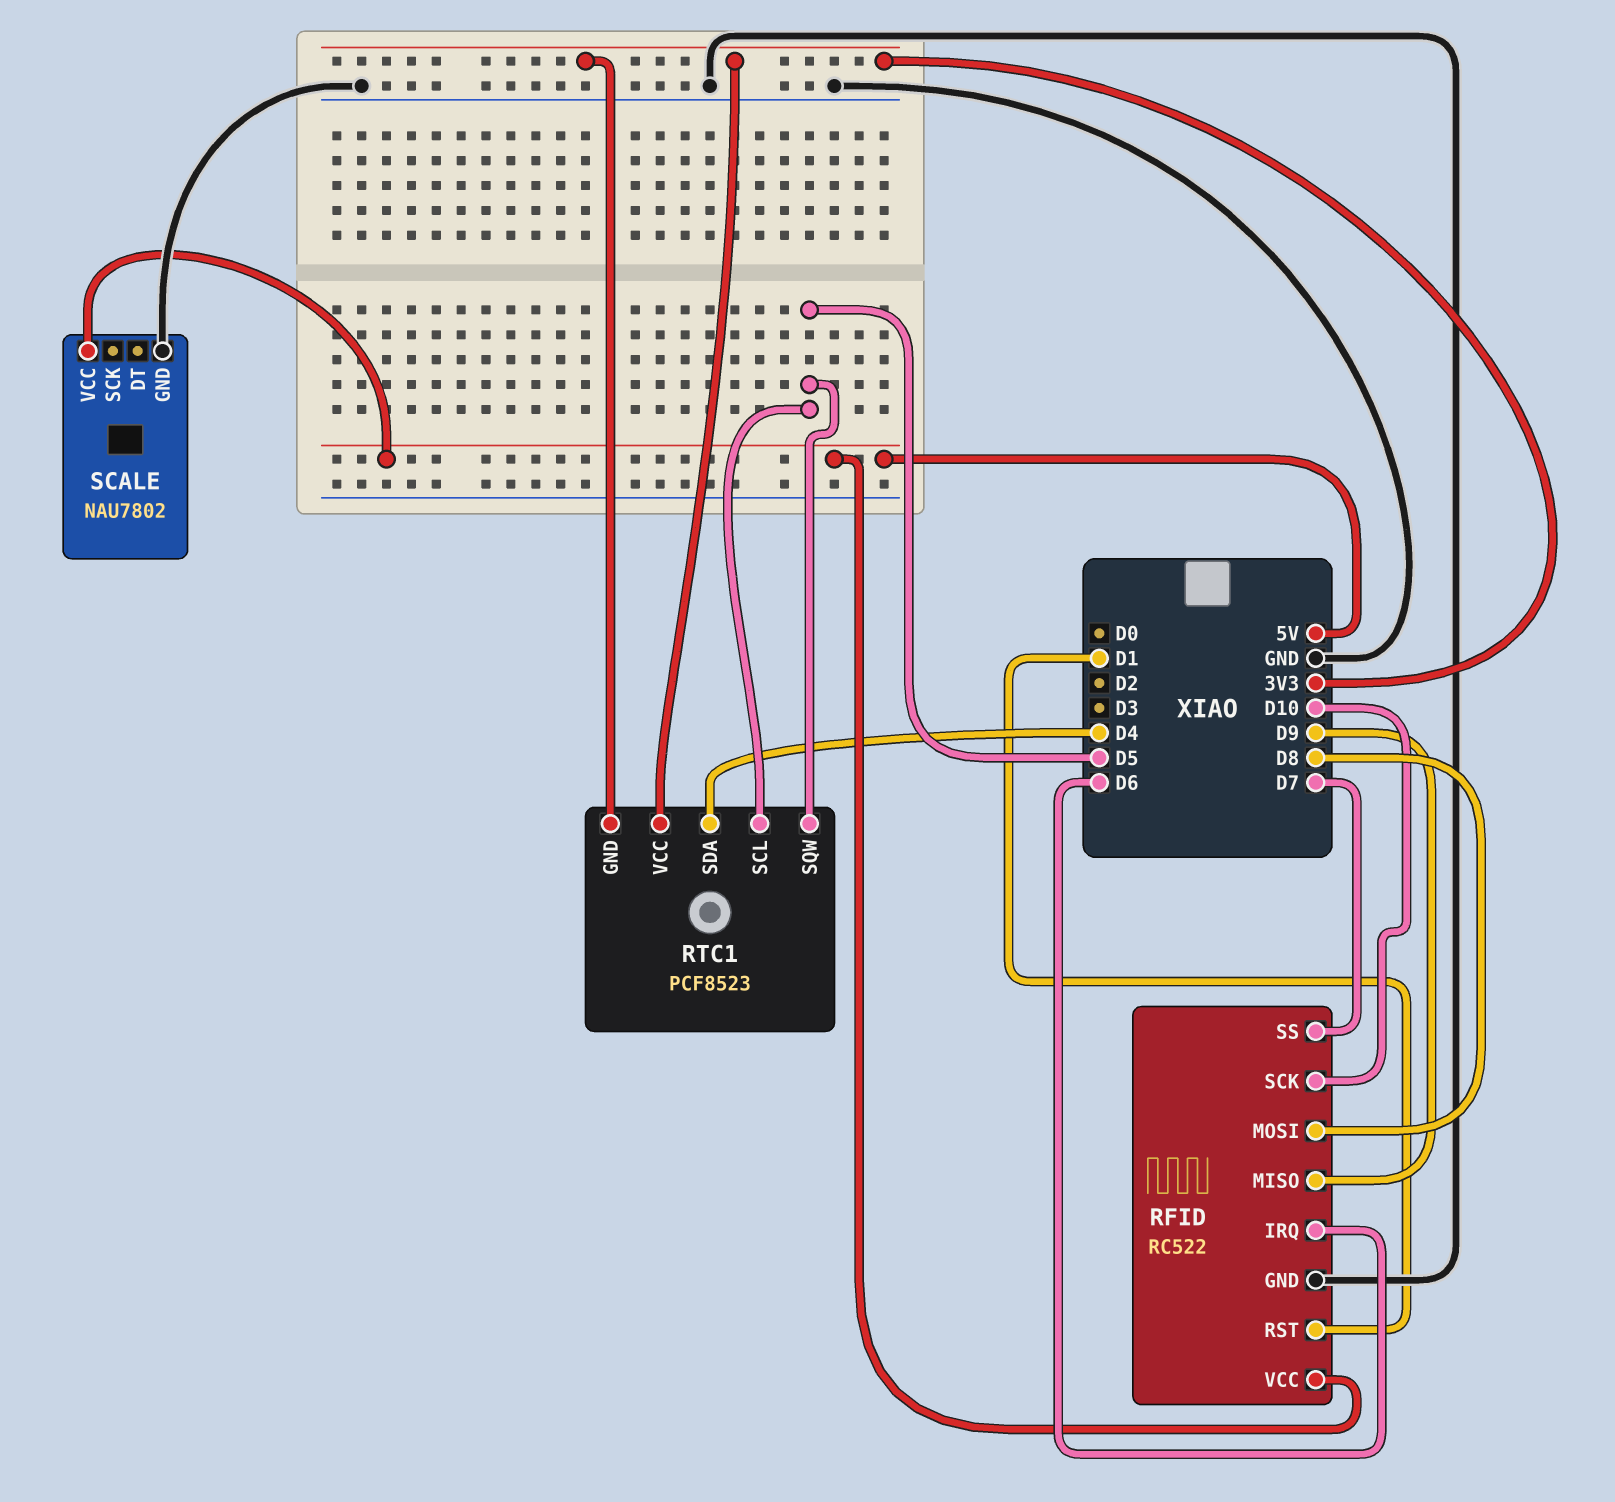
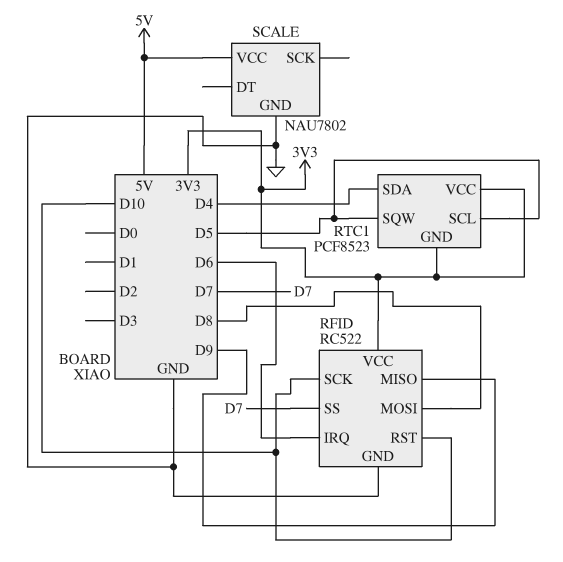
RFID pin RST: D1 -> D10
RFID pin VCC: 5V -> 3V3

